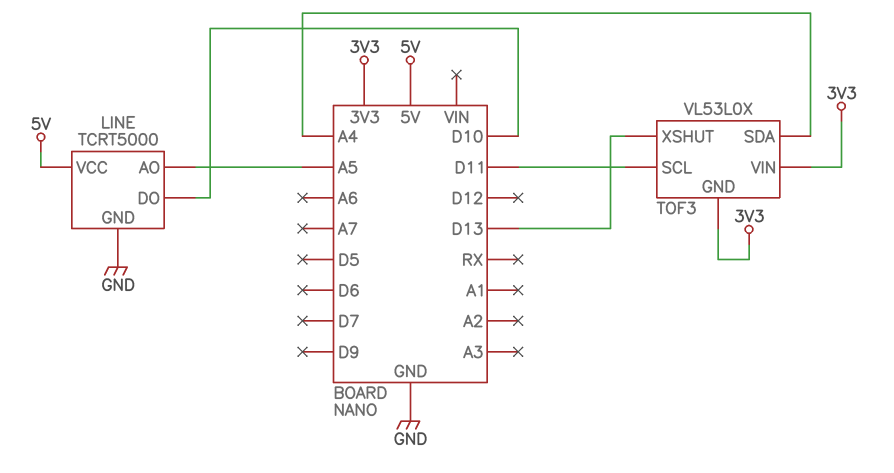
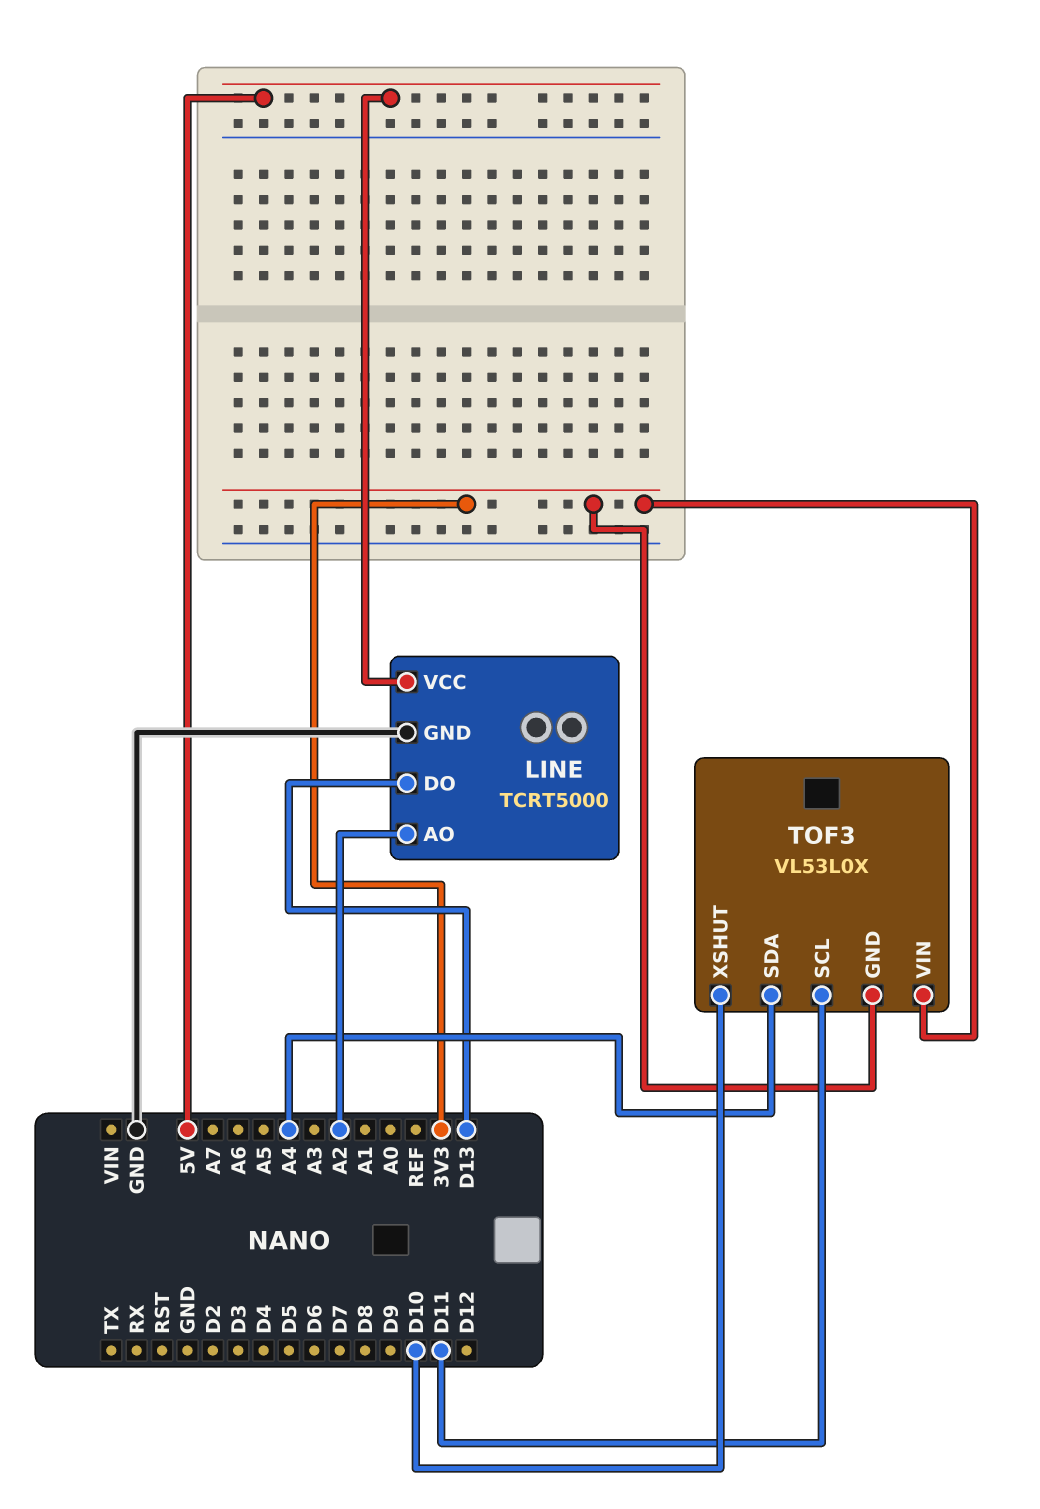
LINE pin AO: A5 -> A2
LINE pin DO: D10 -> D13
TOF3 pin XSHUT: D13 -> D10

